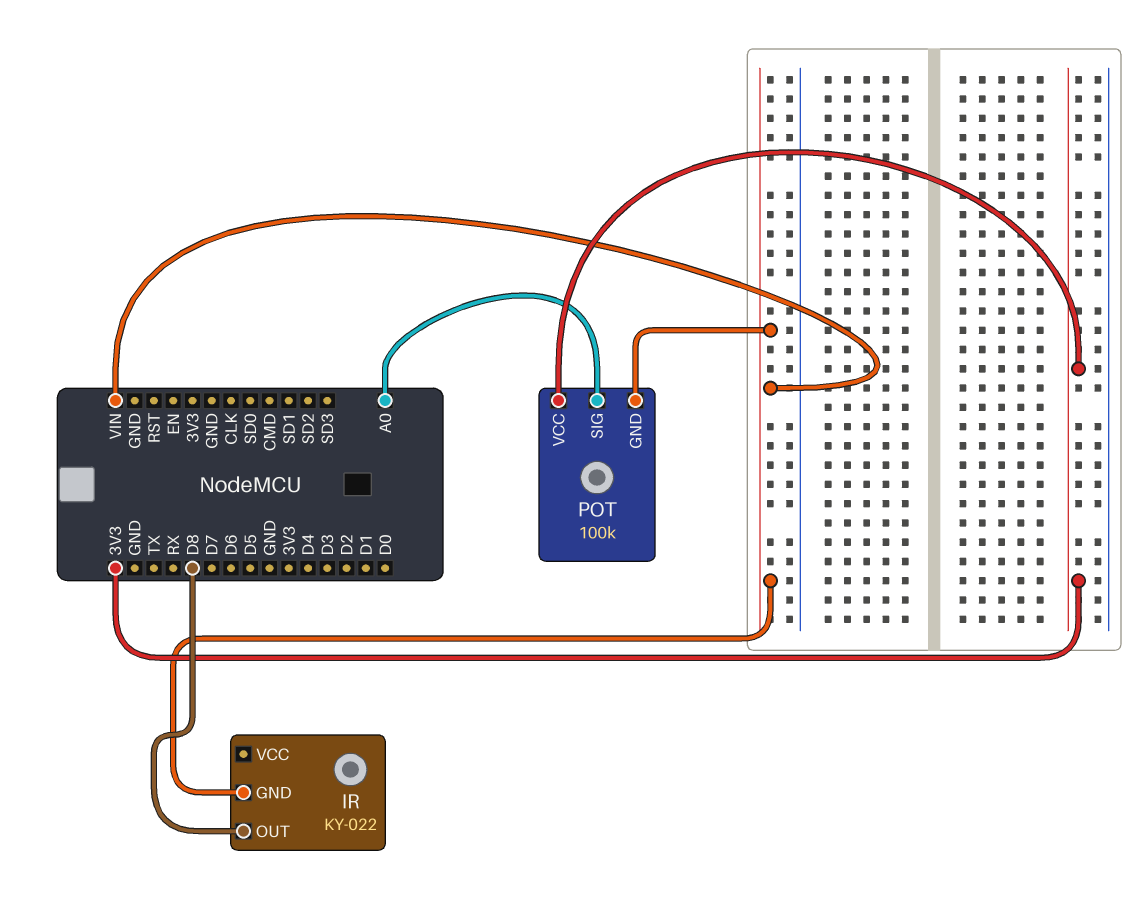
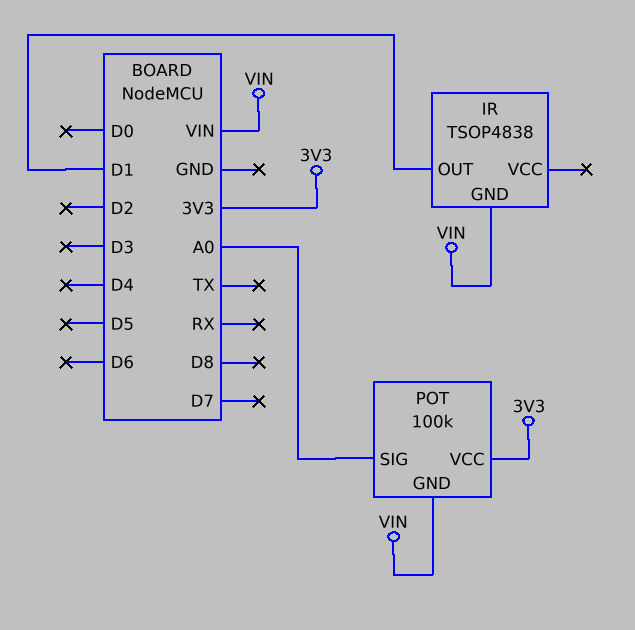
IR: KY-022 -> TSOP4838
IR pin OUT: D8 -> D1

